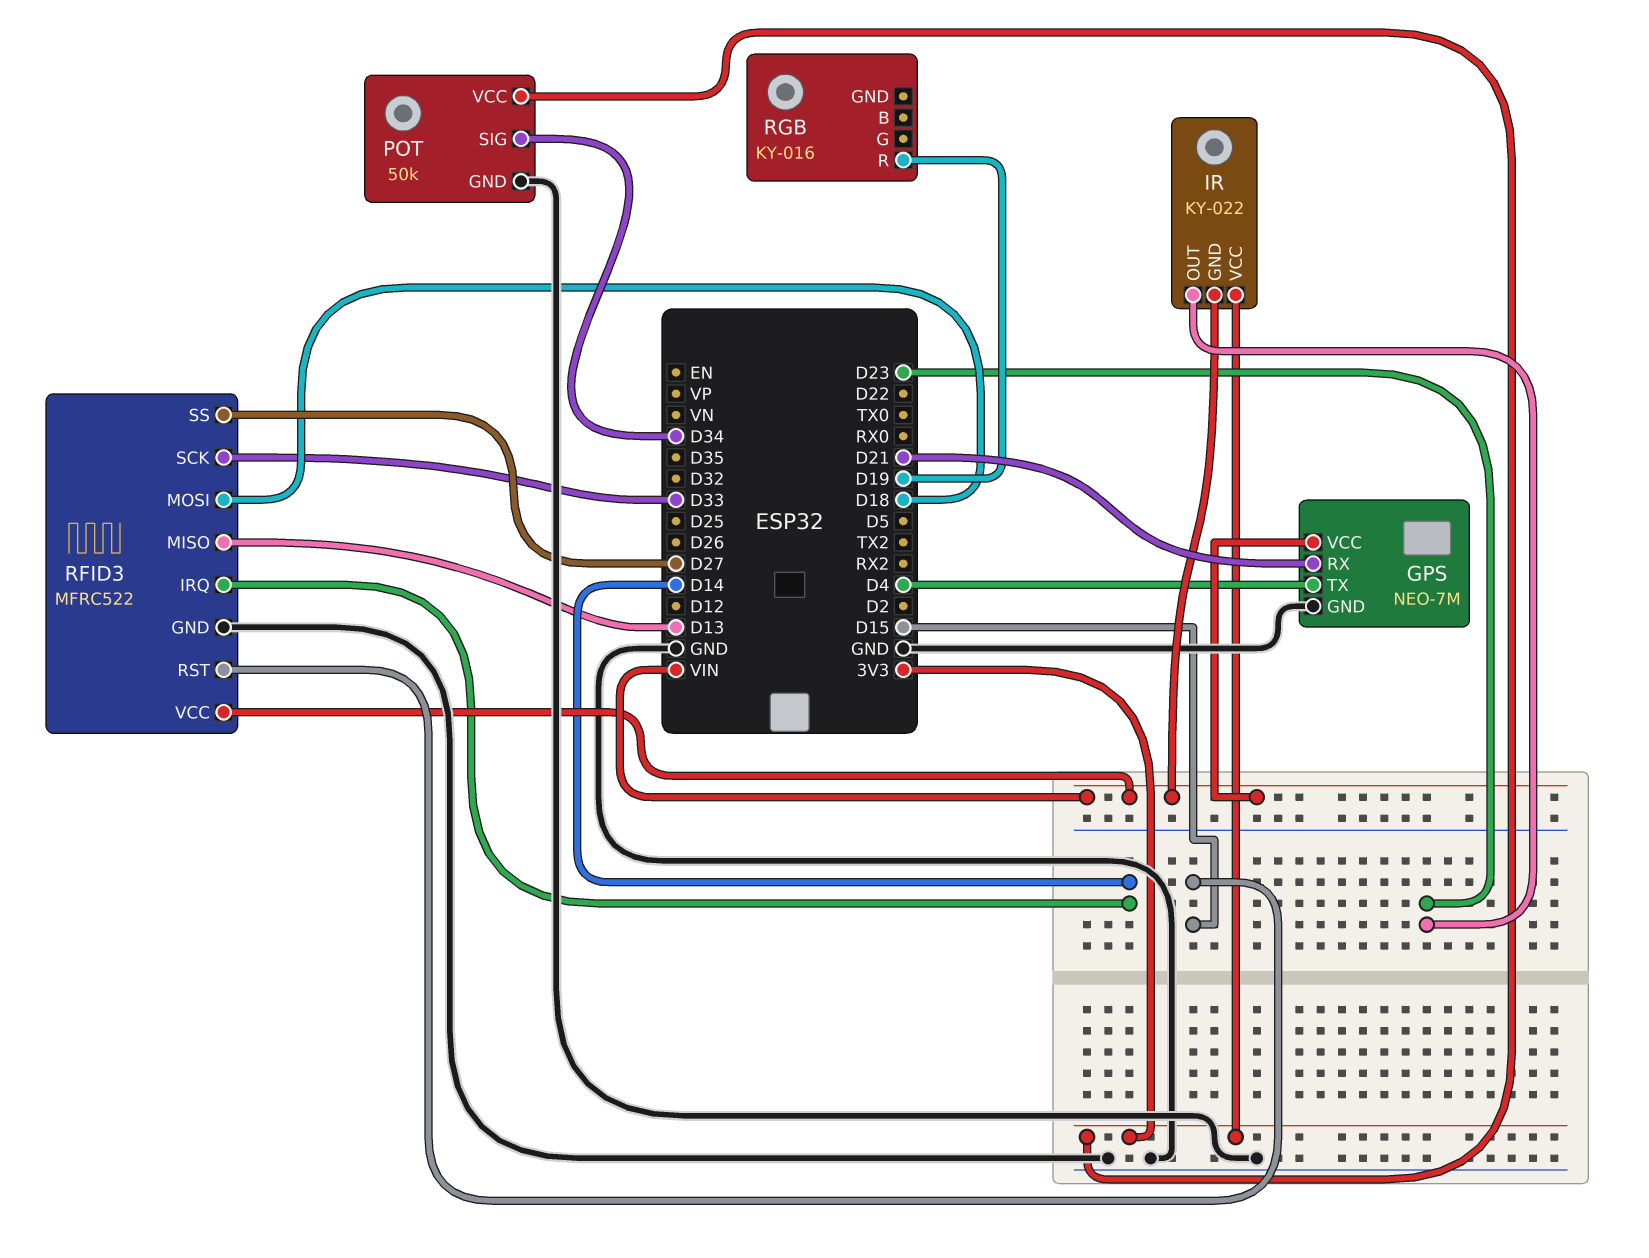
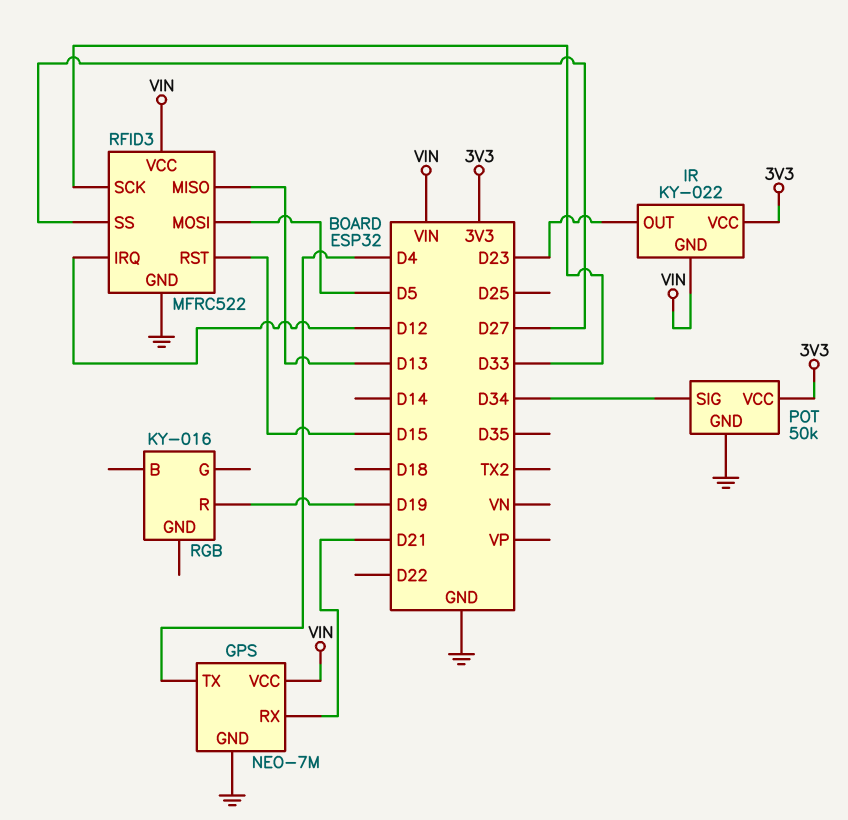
RFID3 pin IRQ: D14 -> D12
RFID3 pin MOSI: D18 -> D5

